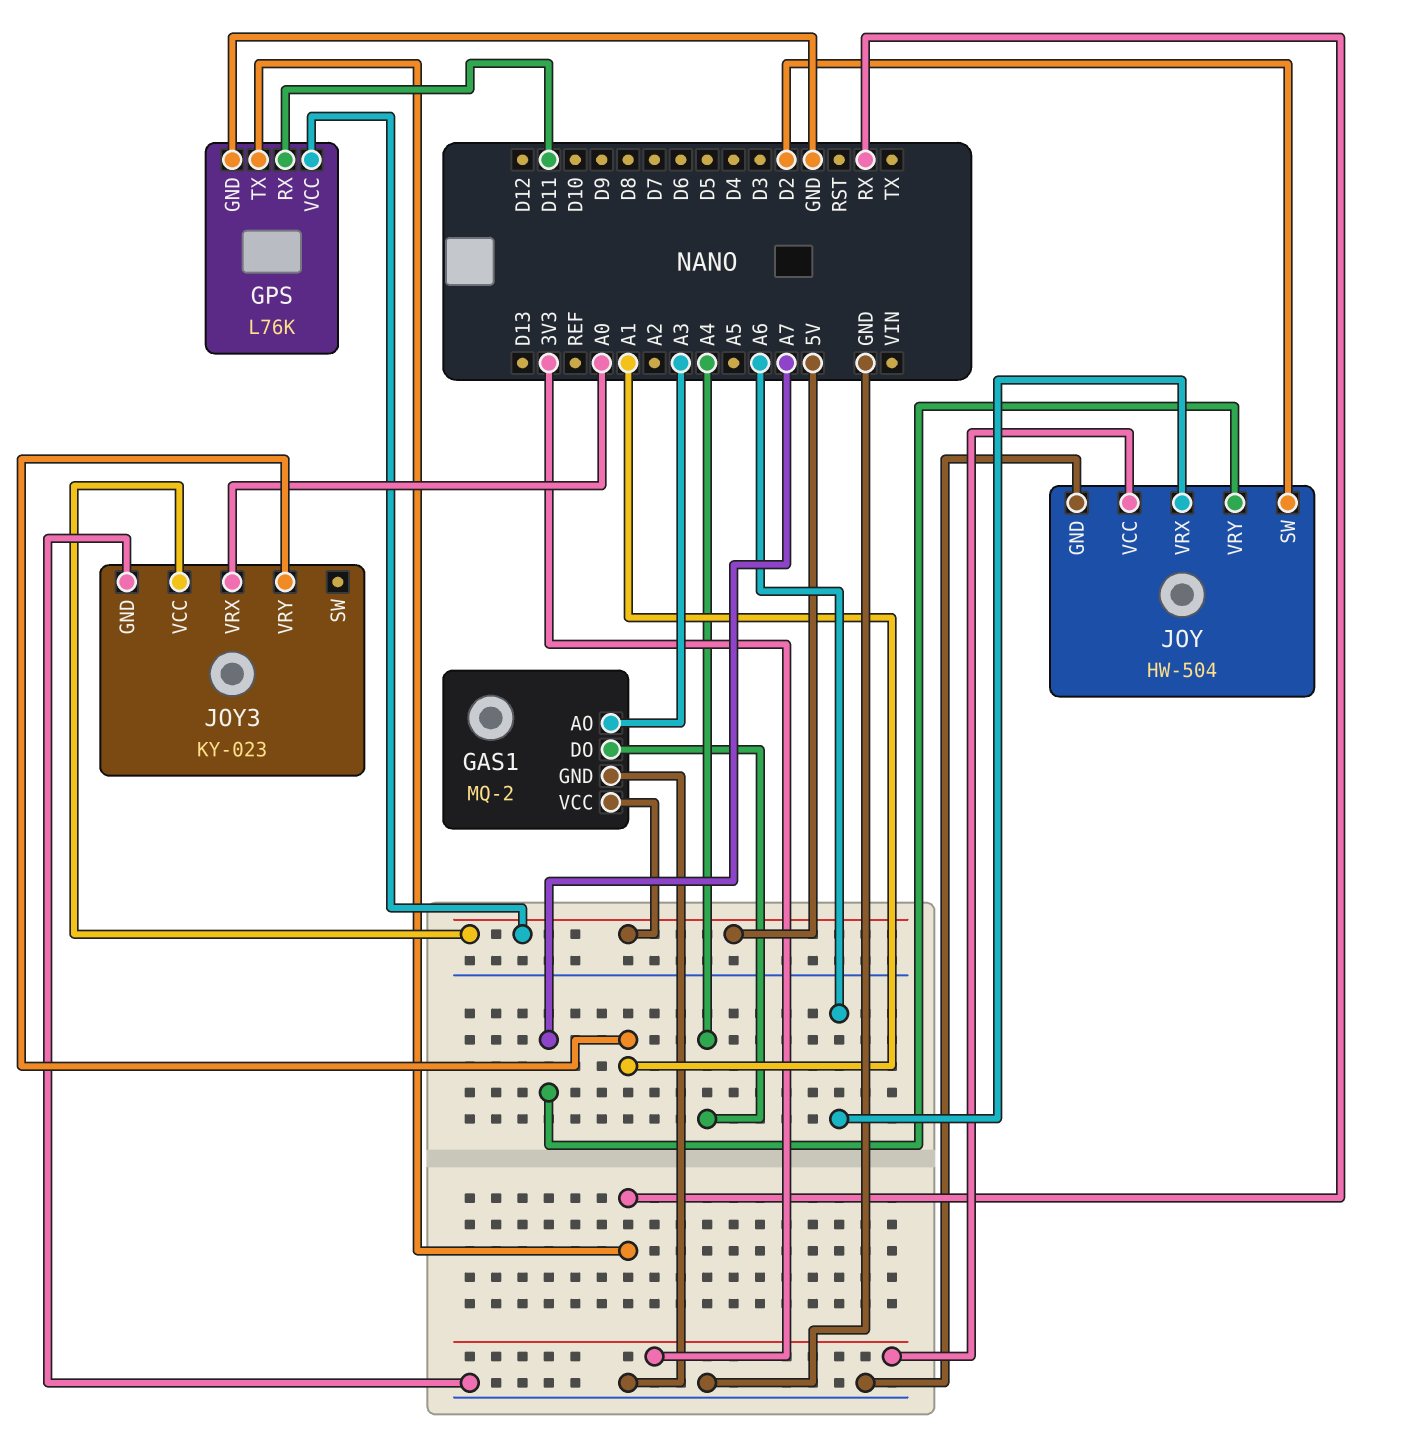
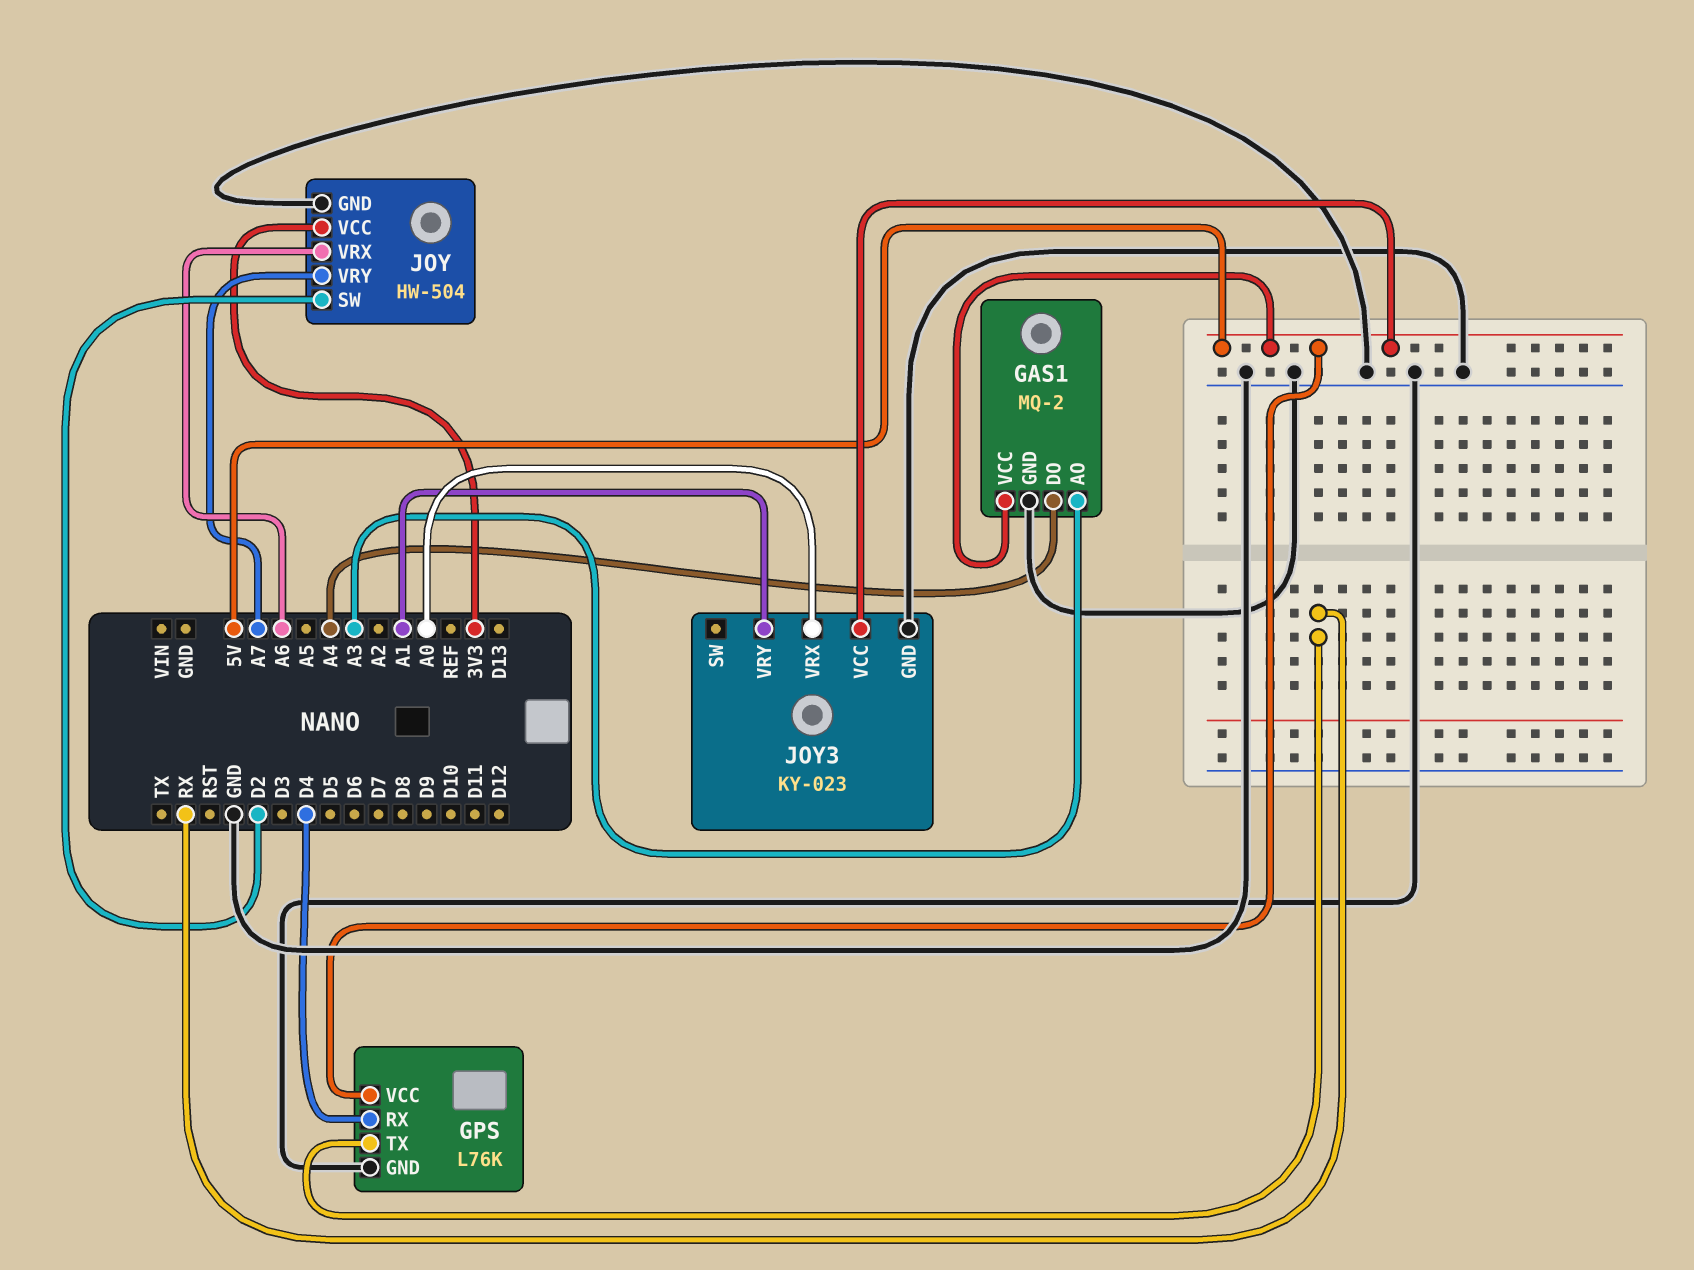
GPS pin RX: D11 -> D4

